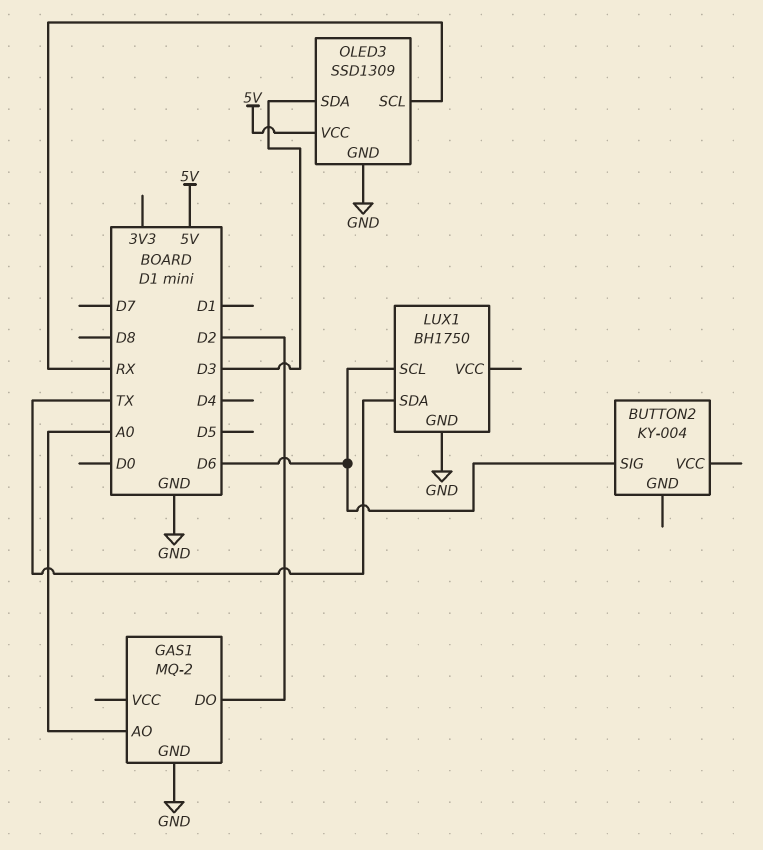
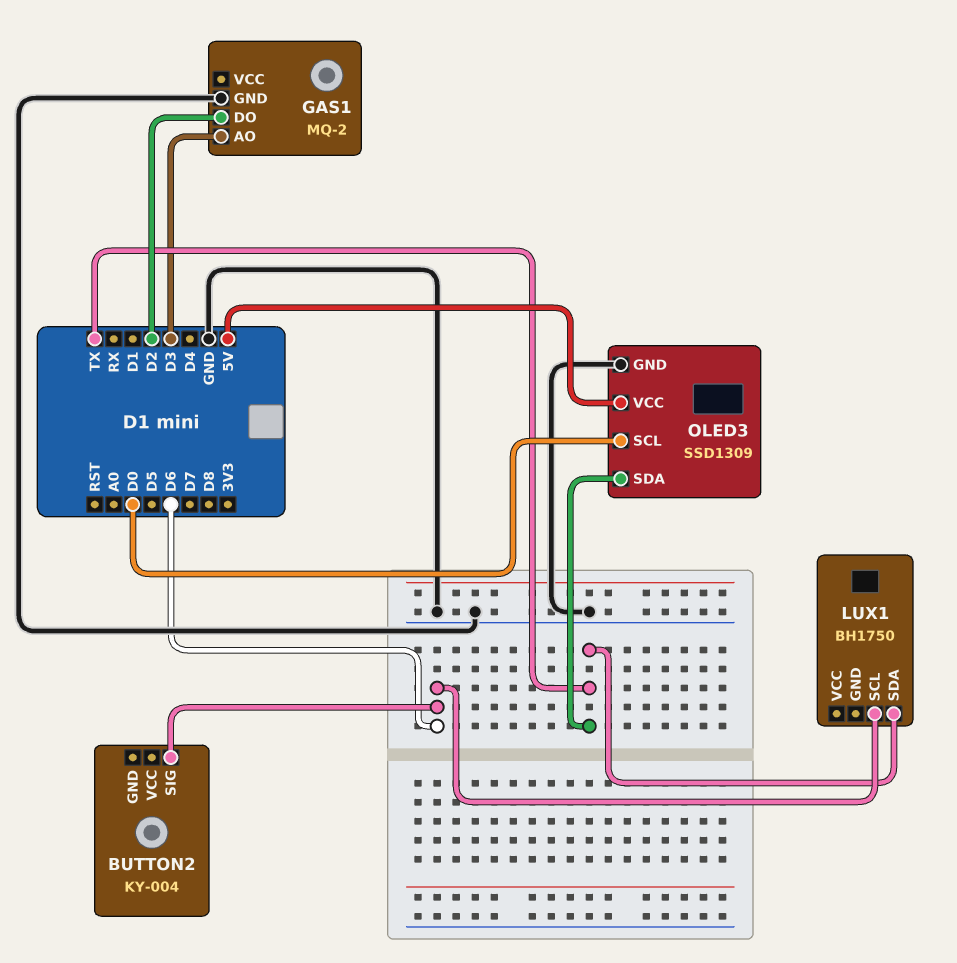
GAS1 pin AO: A0 -> D3
LUX1 pin GND: GND -> none
OLED3 pin SCL: RX -> D0
OLED3 pin SDA: D3 -> TX

